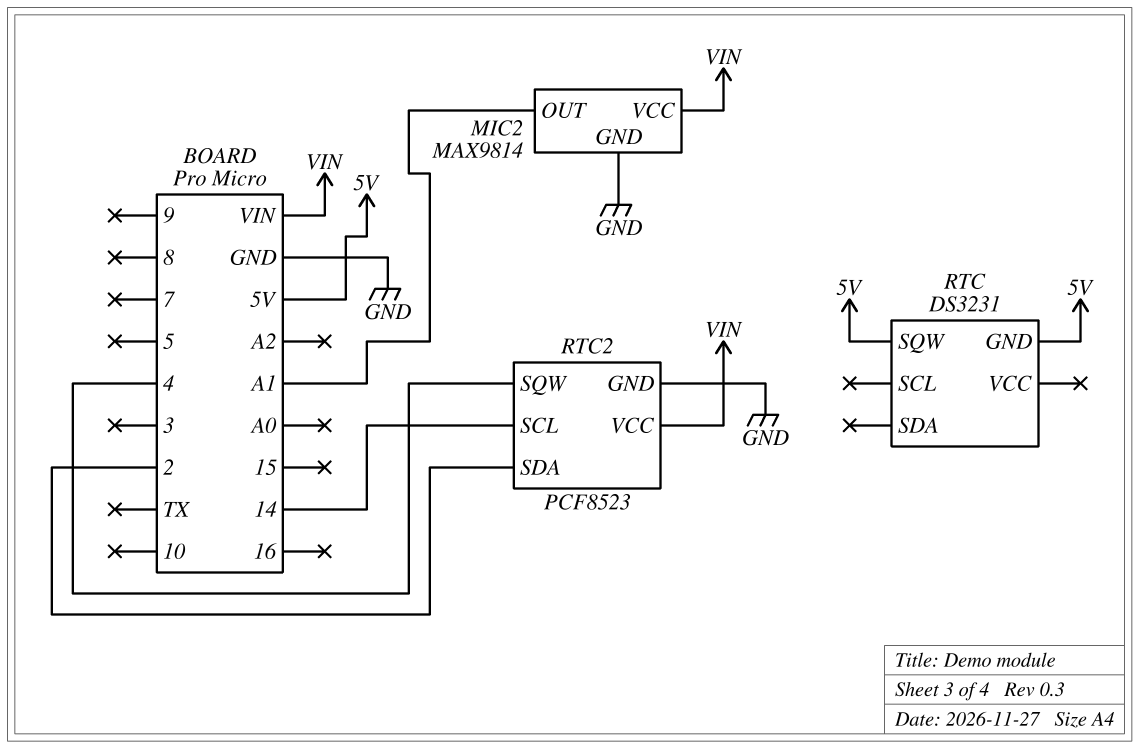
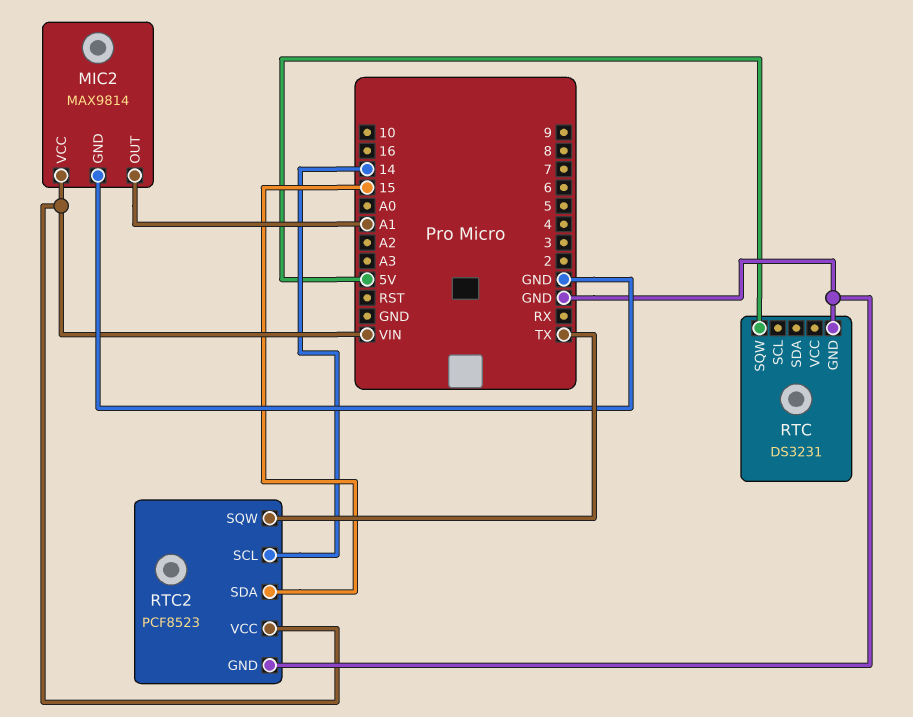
RTC pin GND: 5V -> GND
RTC2 pin SDA: 2 -> 15
RTC2 pin SQW: 4 -> TX

